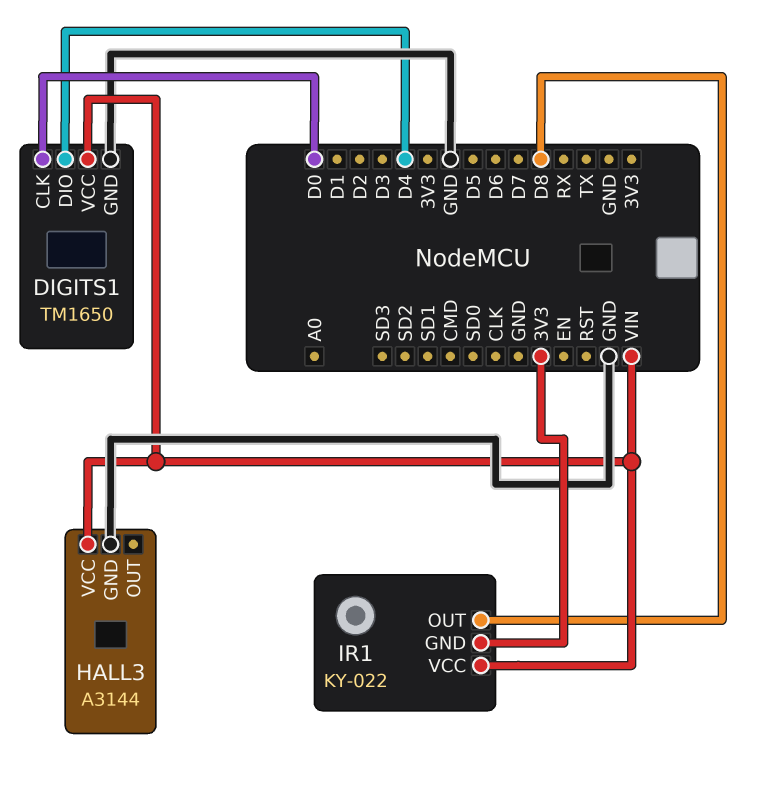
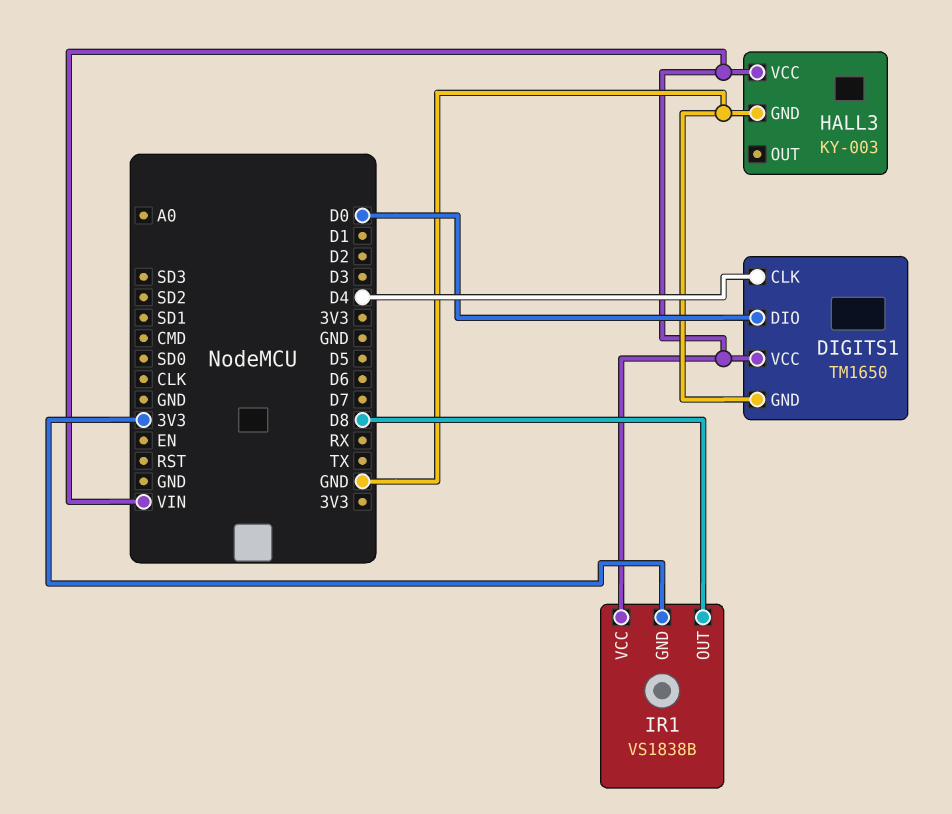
DIGITS1 pin CLK: D0 -> D4
DIGITS1 pin DIO: D4 -> D0
HALL3: A3144 -> KY-003
IR1: KY-022 -> VS1838B

